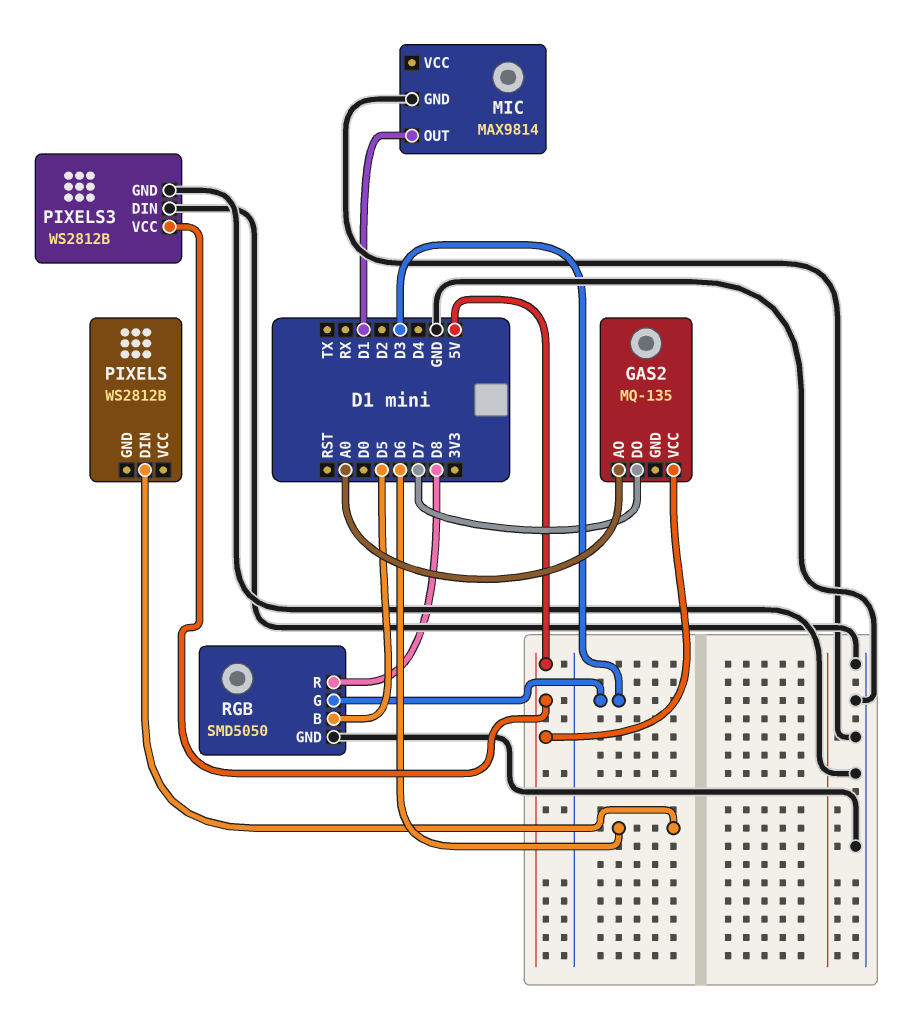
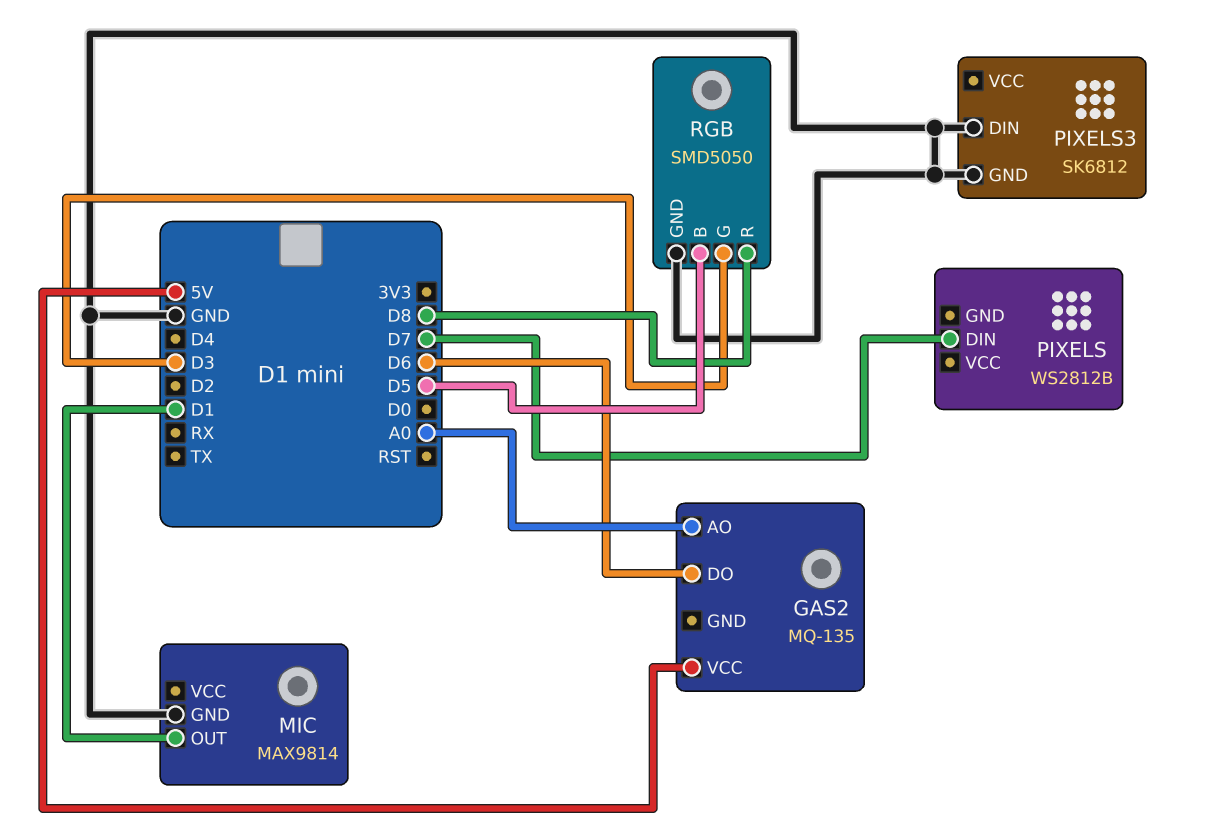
GAS2 pin DO: D7 -> D6
PIXELS pin DIN: D6 -> D7
PIXELS3: WS2812B -> SK6812
PIXELS3 pin VCC: 5V -> none

